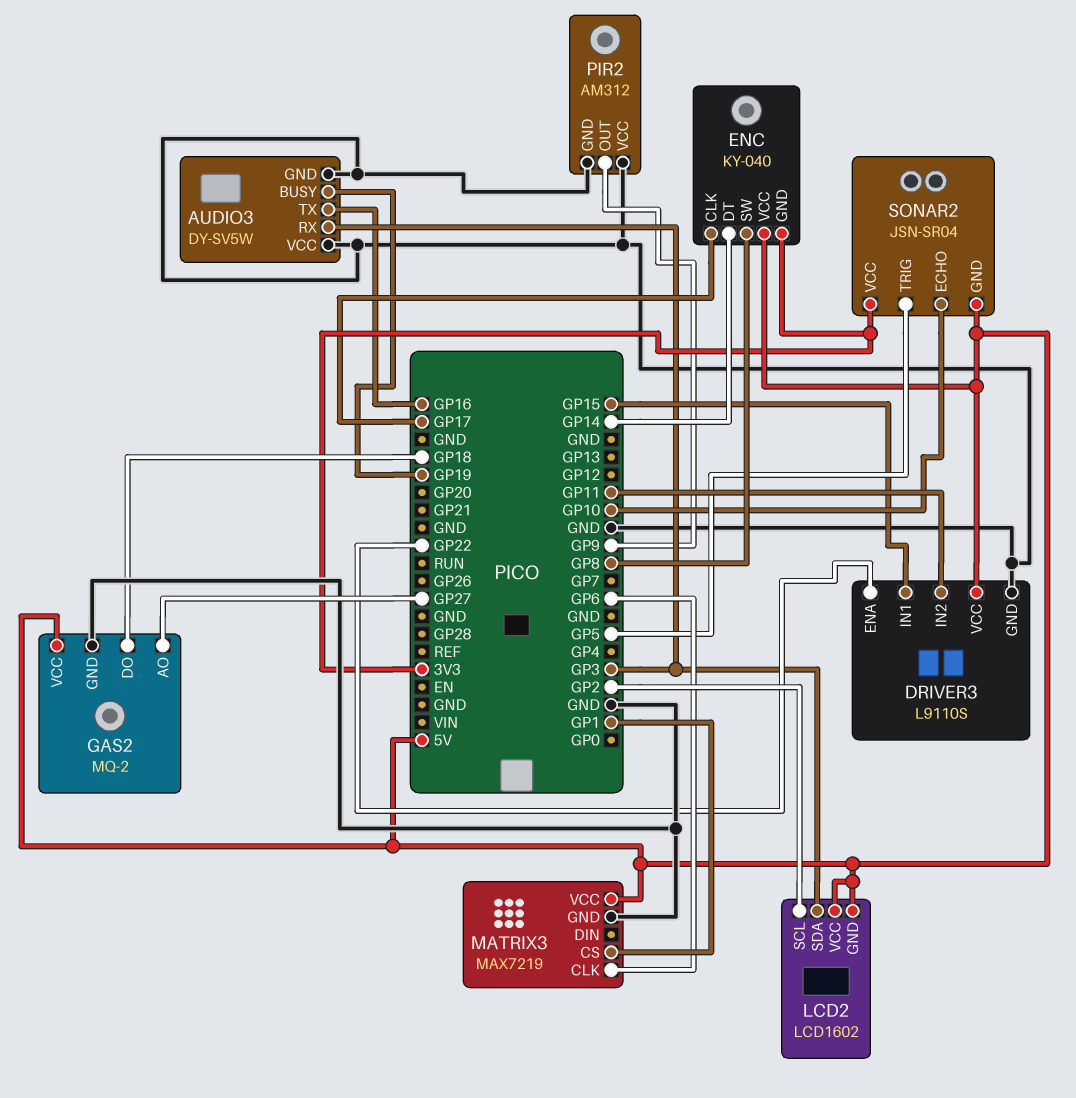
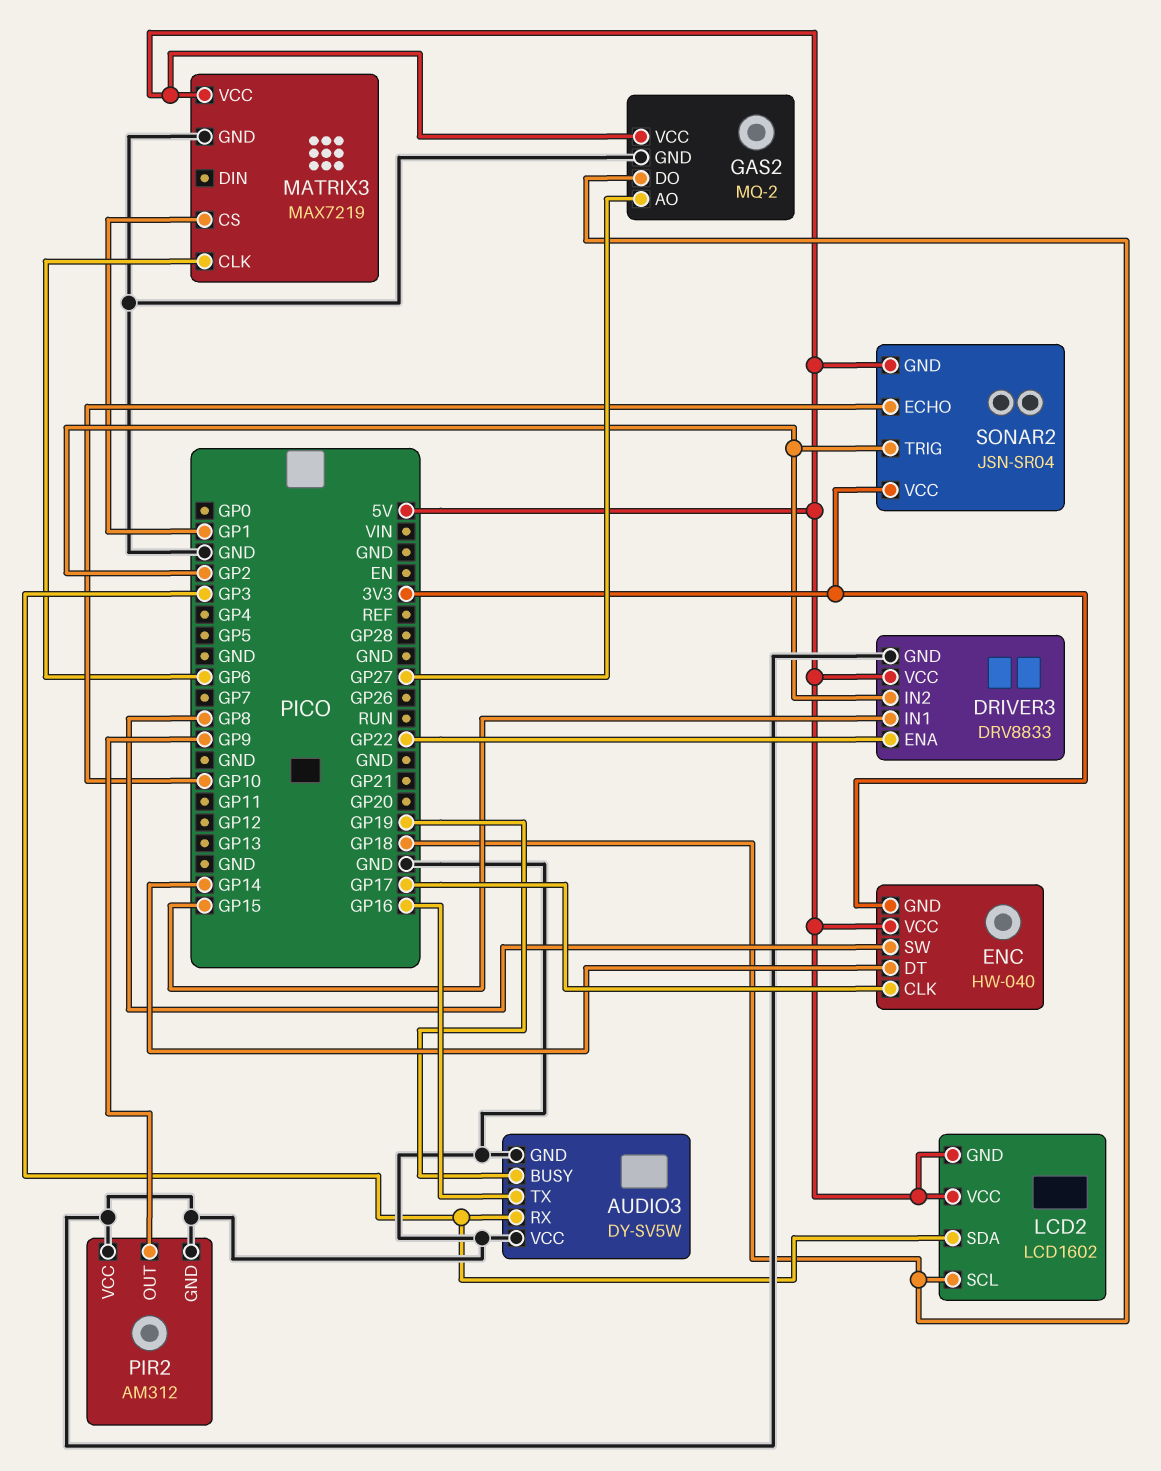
DRIVER3: L9110S -> DRV8833
DRIVER3 pin IN2: GP11 -> GP2
ENC: KY-040 -> HW-040
LCD2 pin SCL: GP2 -> GP18
SONAR2 pin TRIG: GP5 -> GP2

